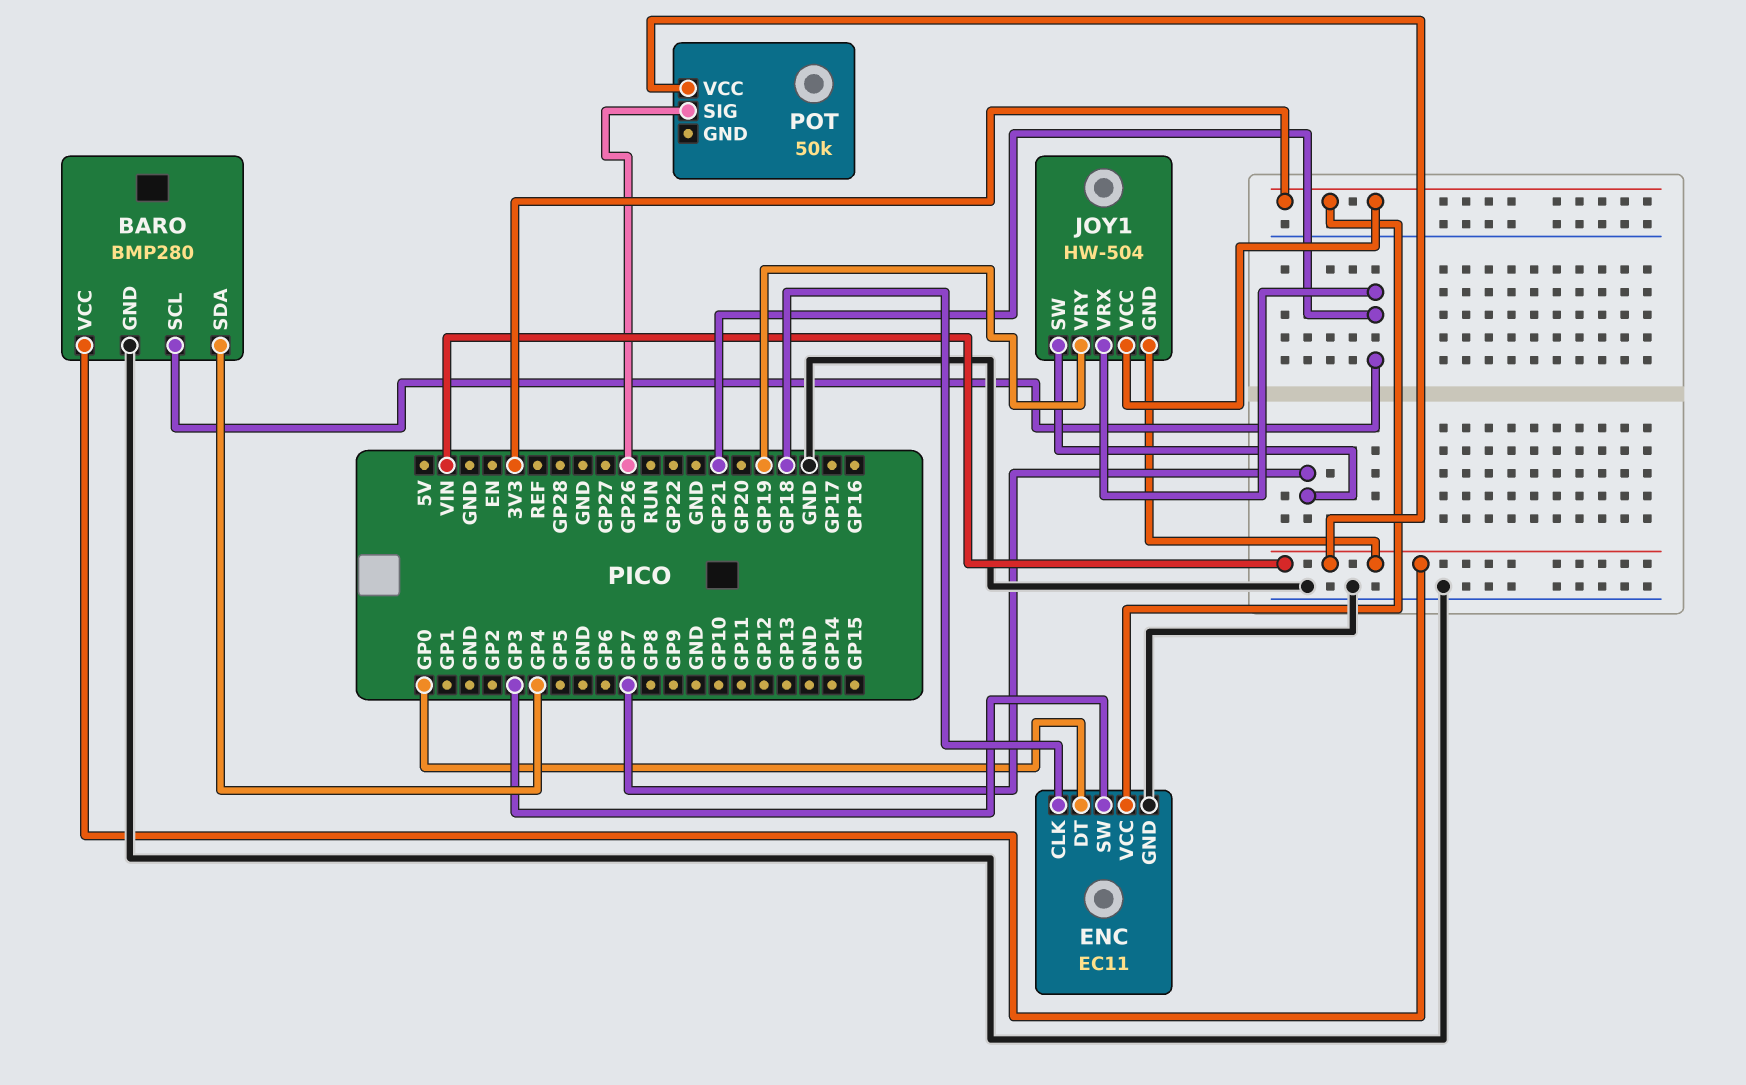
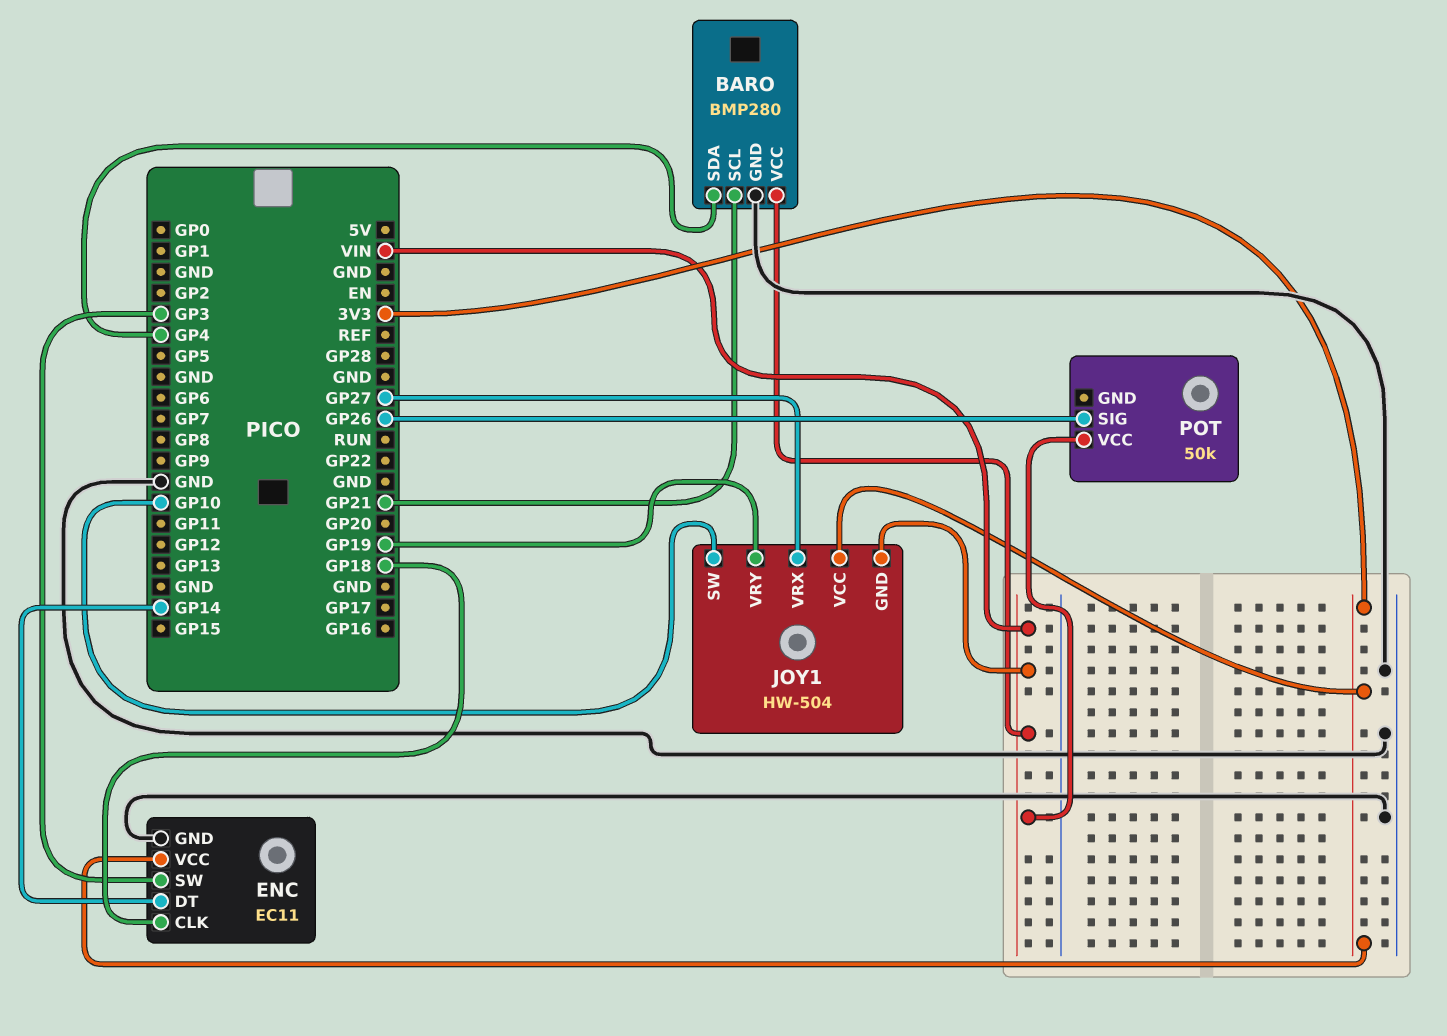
ENC pin DT: GP0 -> GP14
JOY1 pin SW: GP7 -> GP10
JOY1 pin VRX: GP21 -> GP27

